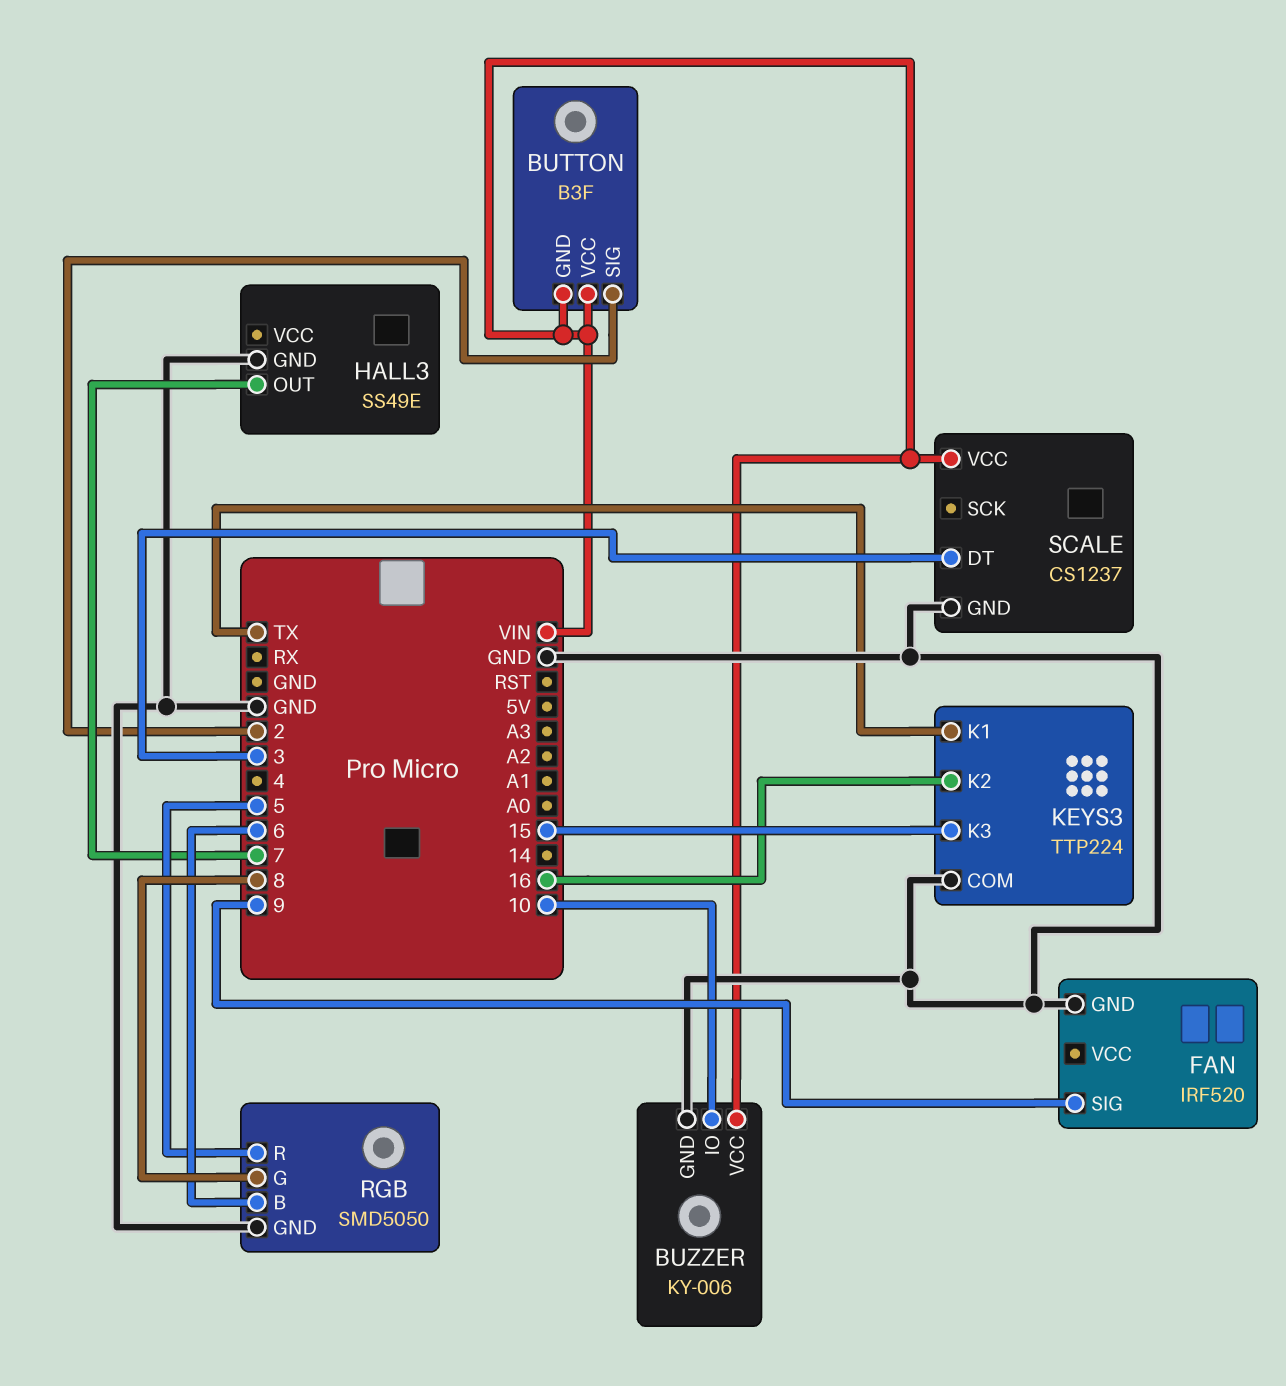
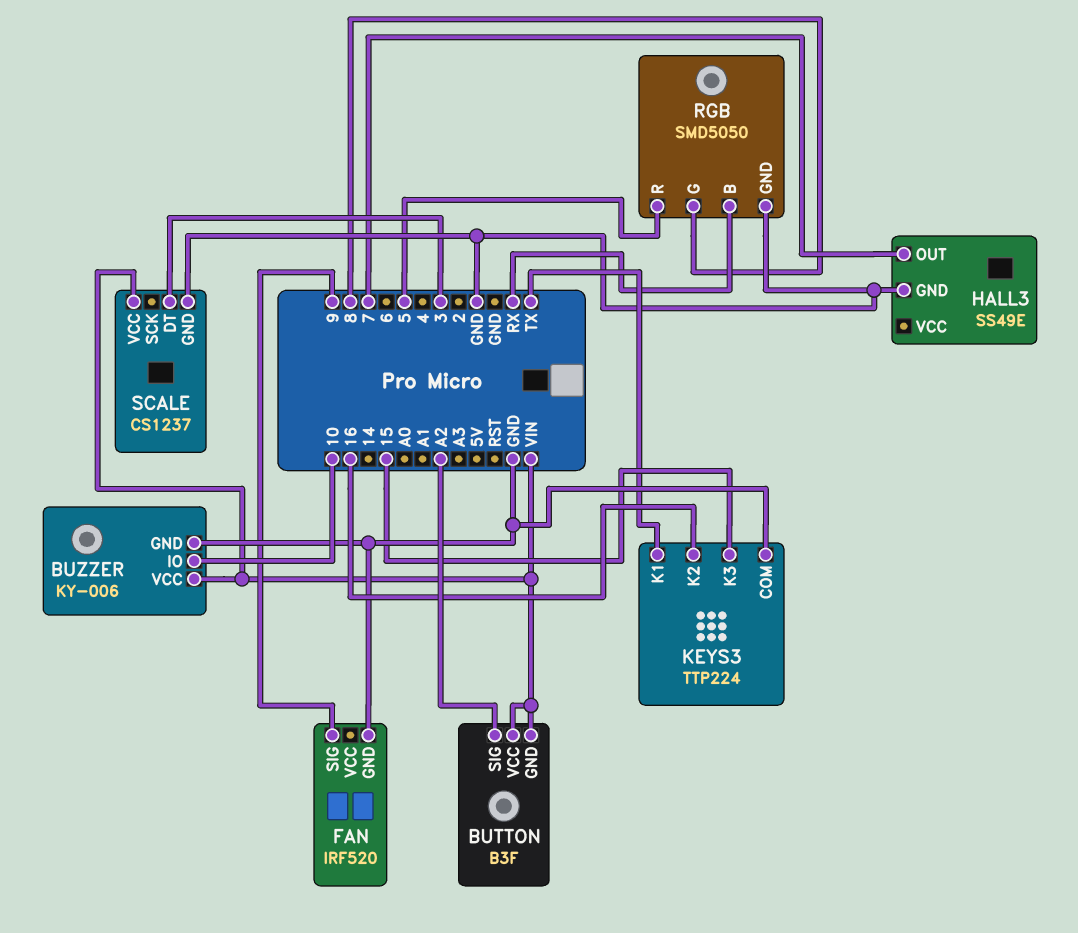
BUTTON pin SIG: 2 -> A2
RGB pin B: 6 -> RX

